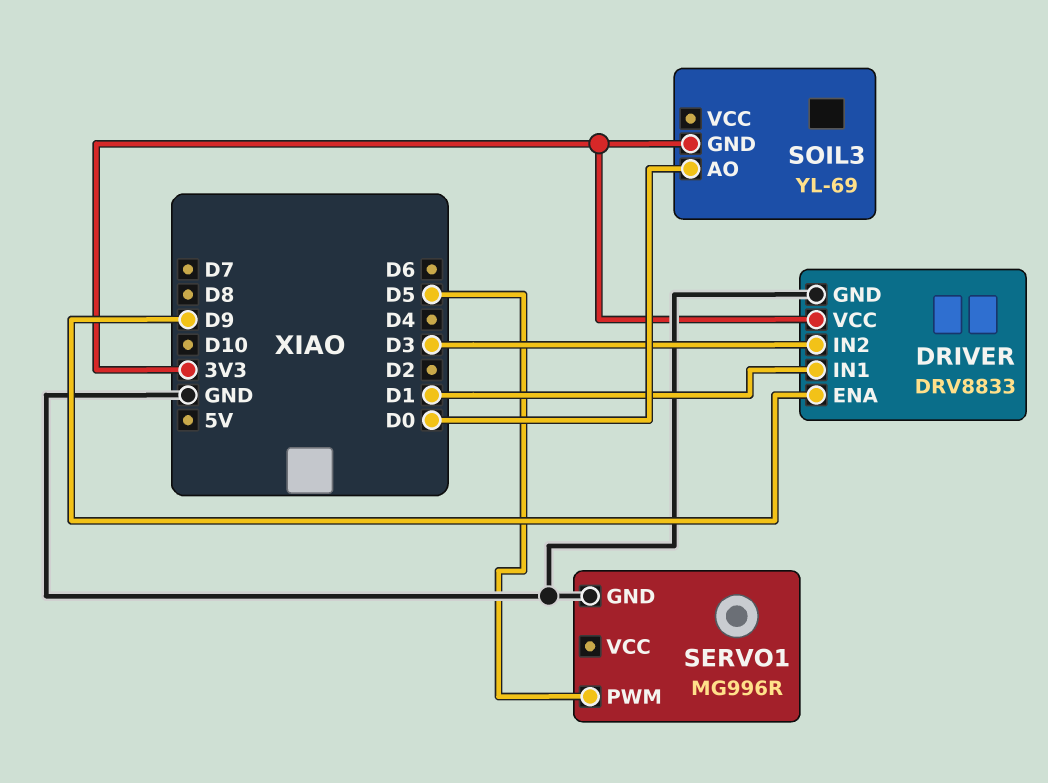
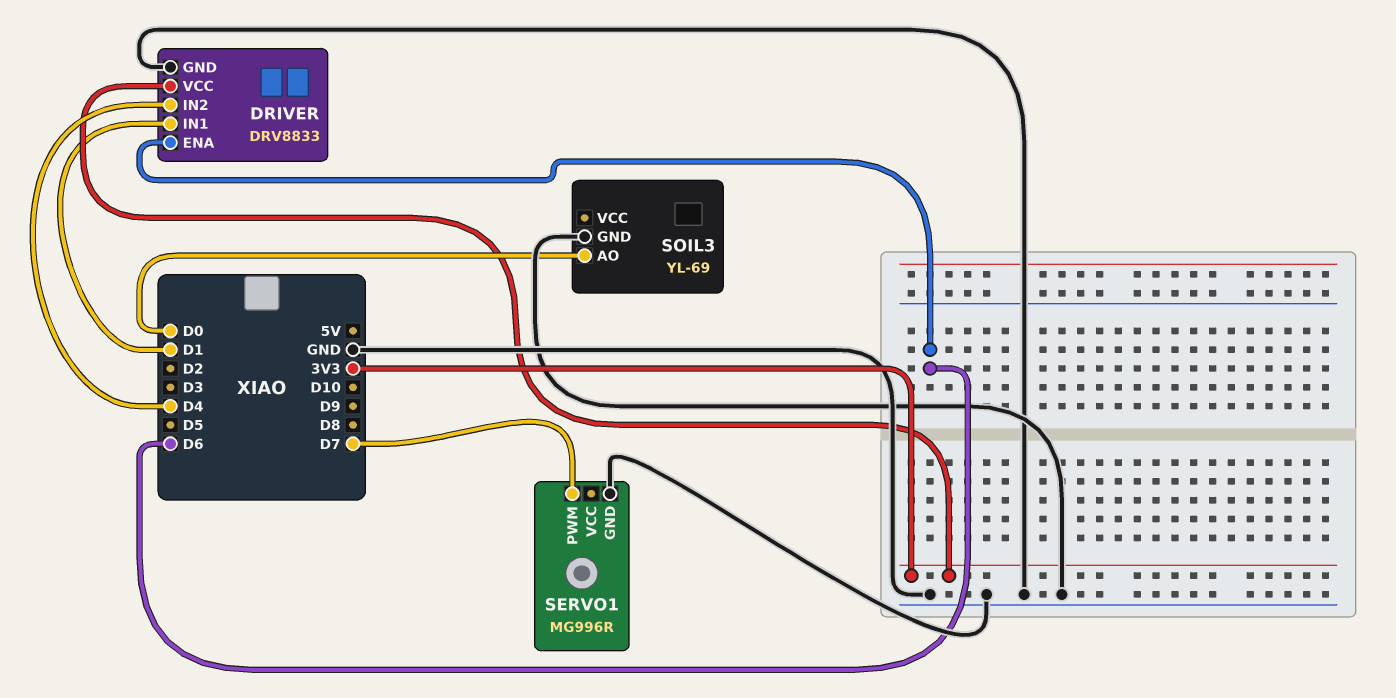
DRIVER pin ENA: D9 -> D6
DRIVER pin IN2: D3 -> D4
SERVO1 pin PWM: D5 -> D7
SOIL3 pin GND: 3V3 -> GND

